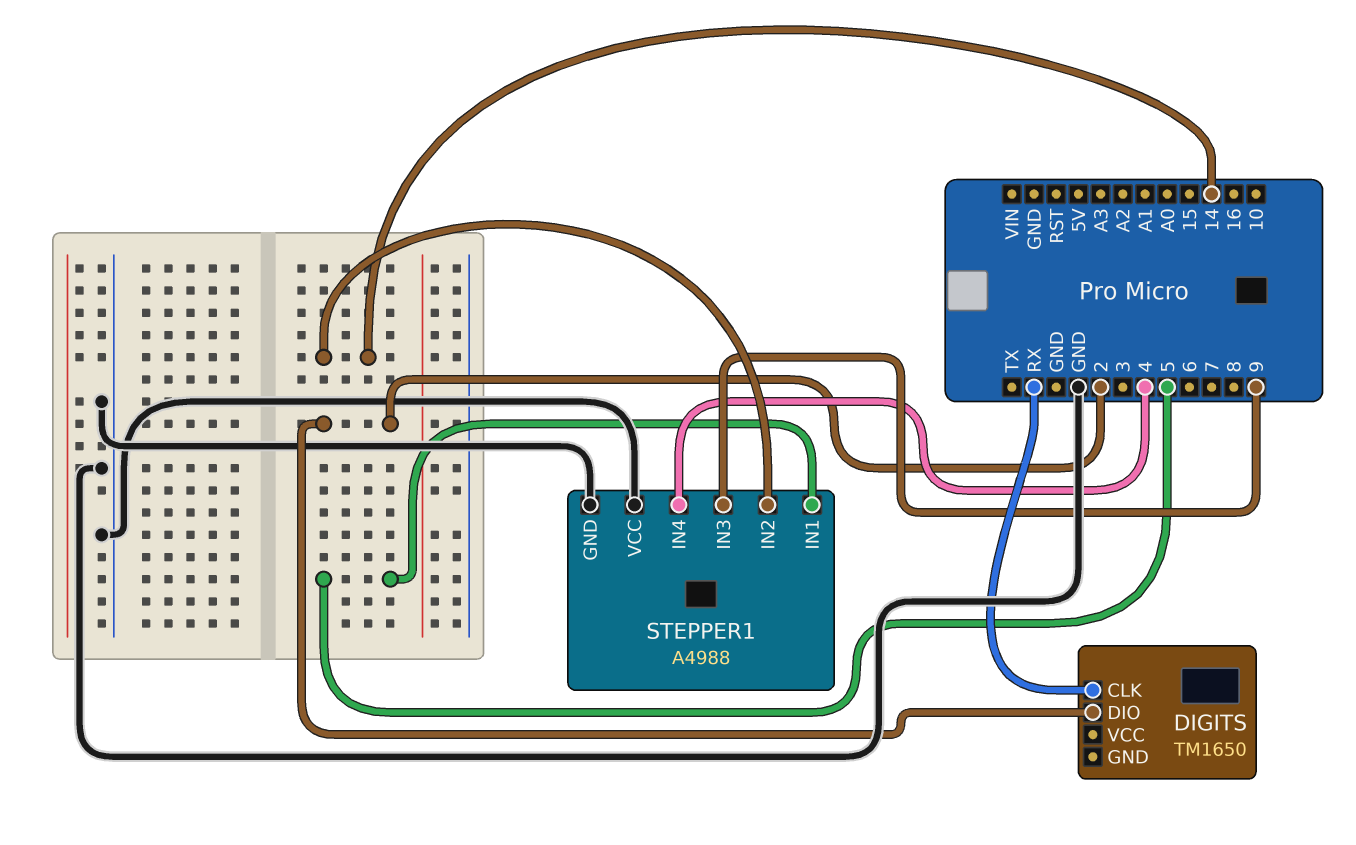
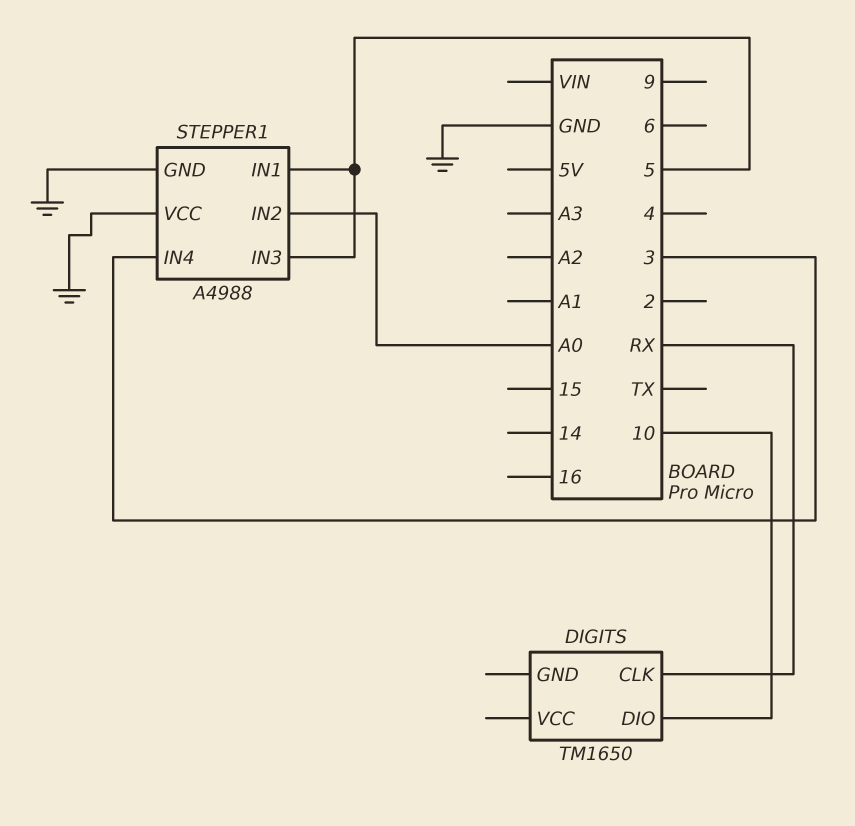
DIGITS pin DIO: 2 -> 10
STEPPER1 pin IN2: 14 -> A0
STEPPER1 pin IN3: 9 -> 5
STEPPER1 pin IN4: 4 -> 3

